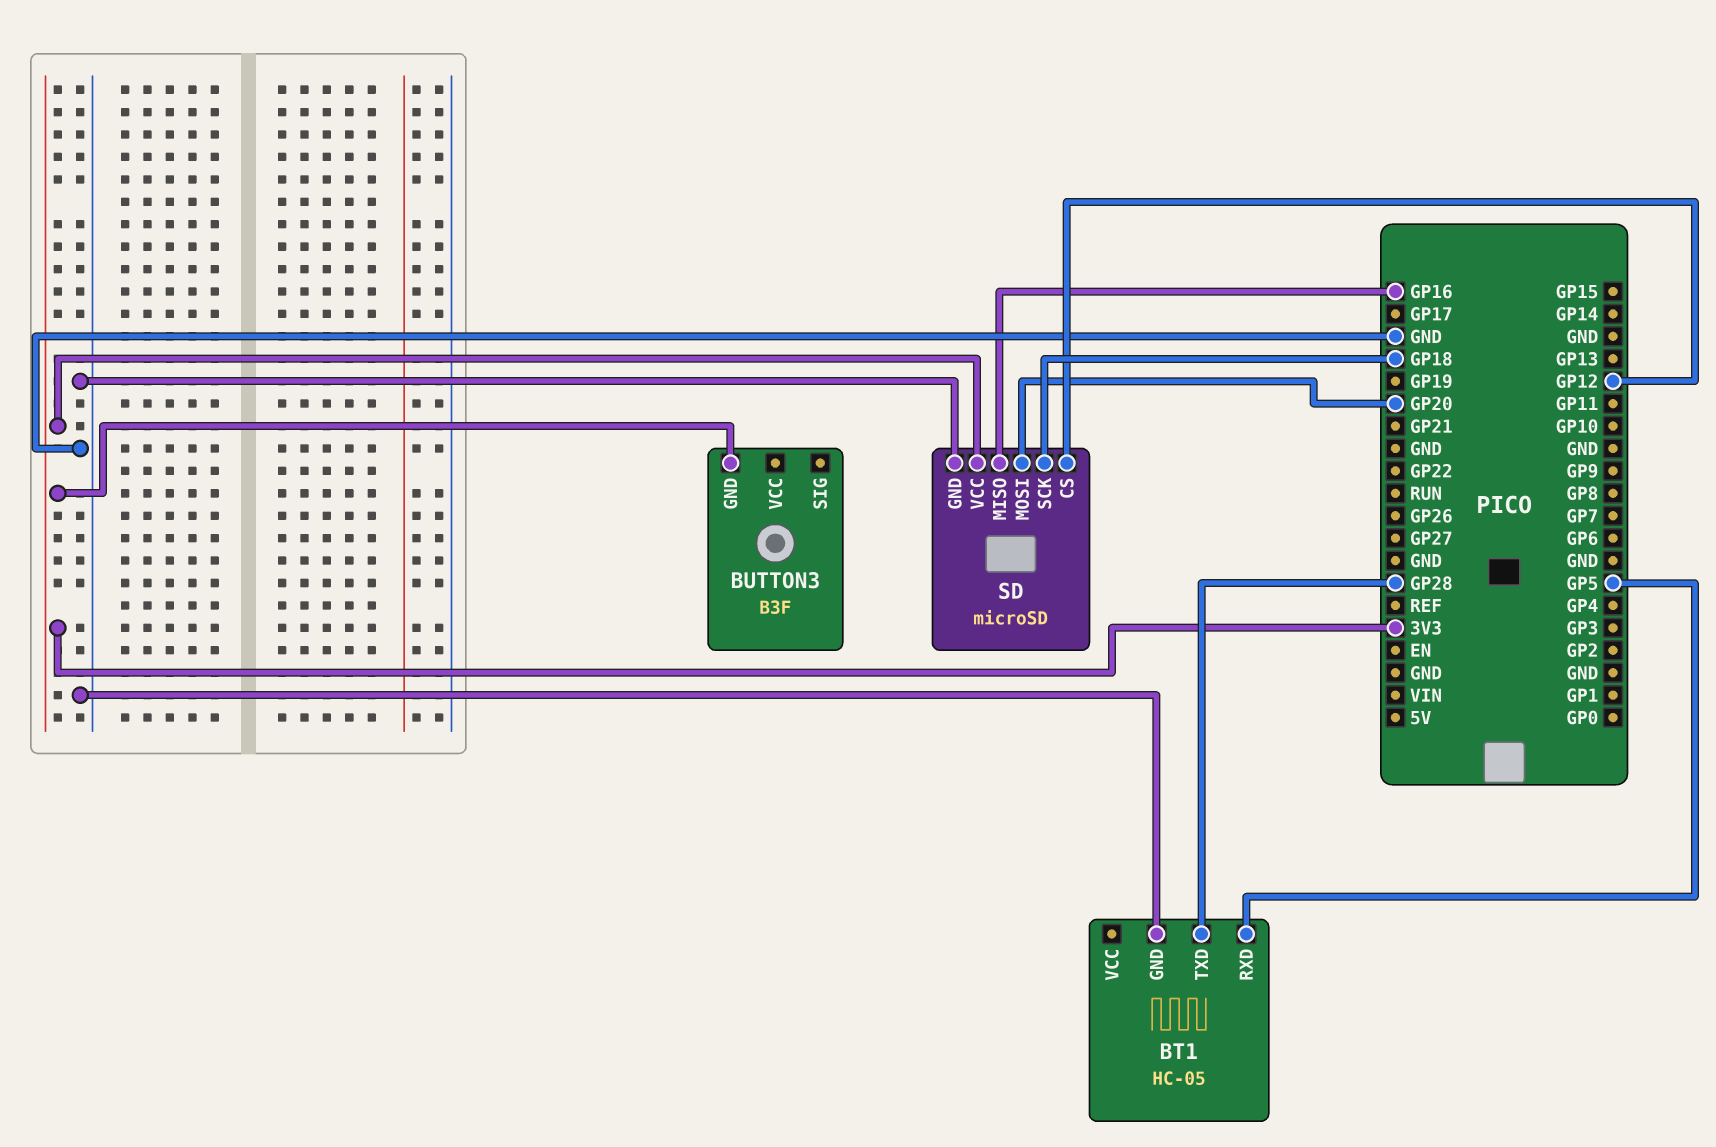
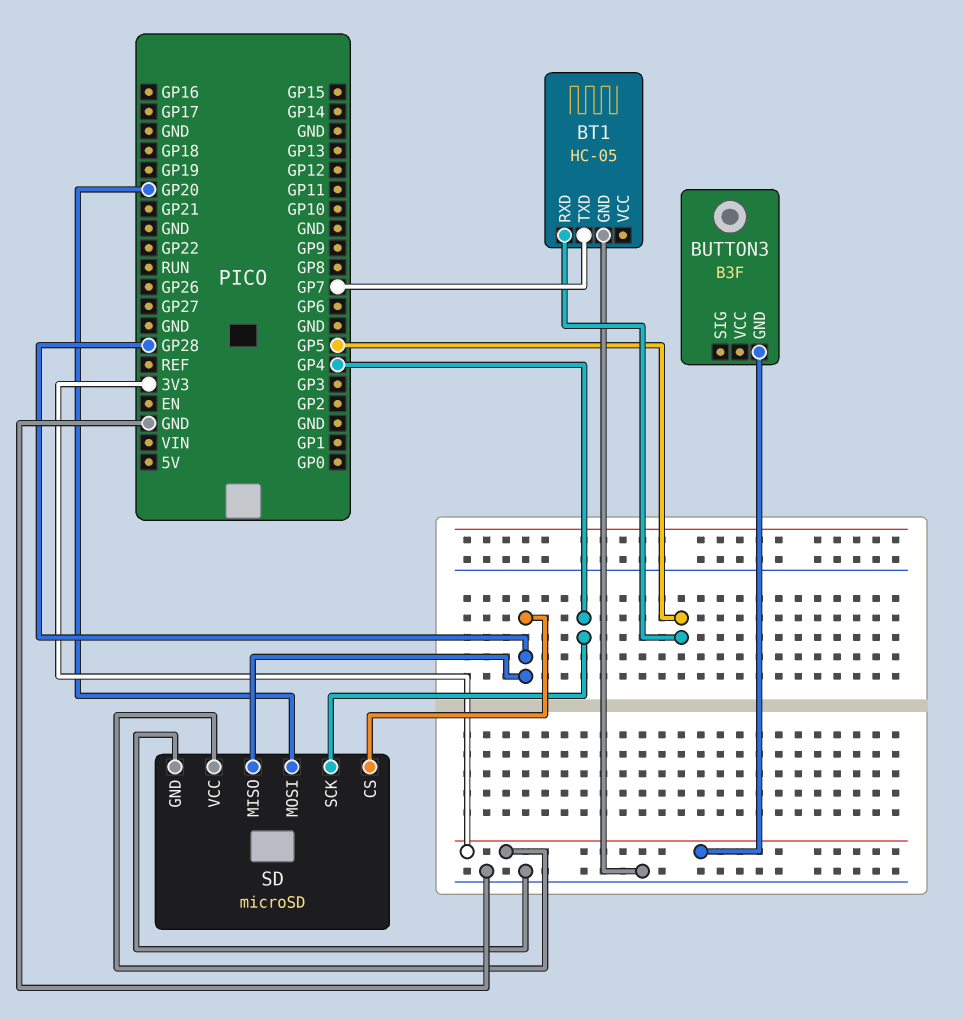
BT1 pin TXD: GP28 -> GP7
SD pin CS: GP12 -> GP28
SD pin MISO: GP16 -> GP28
SD pin SCK: GP18 -> GP4

